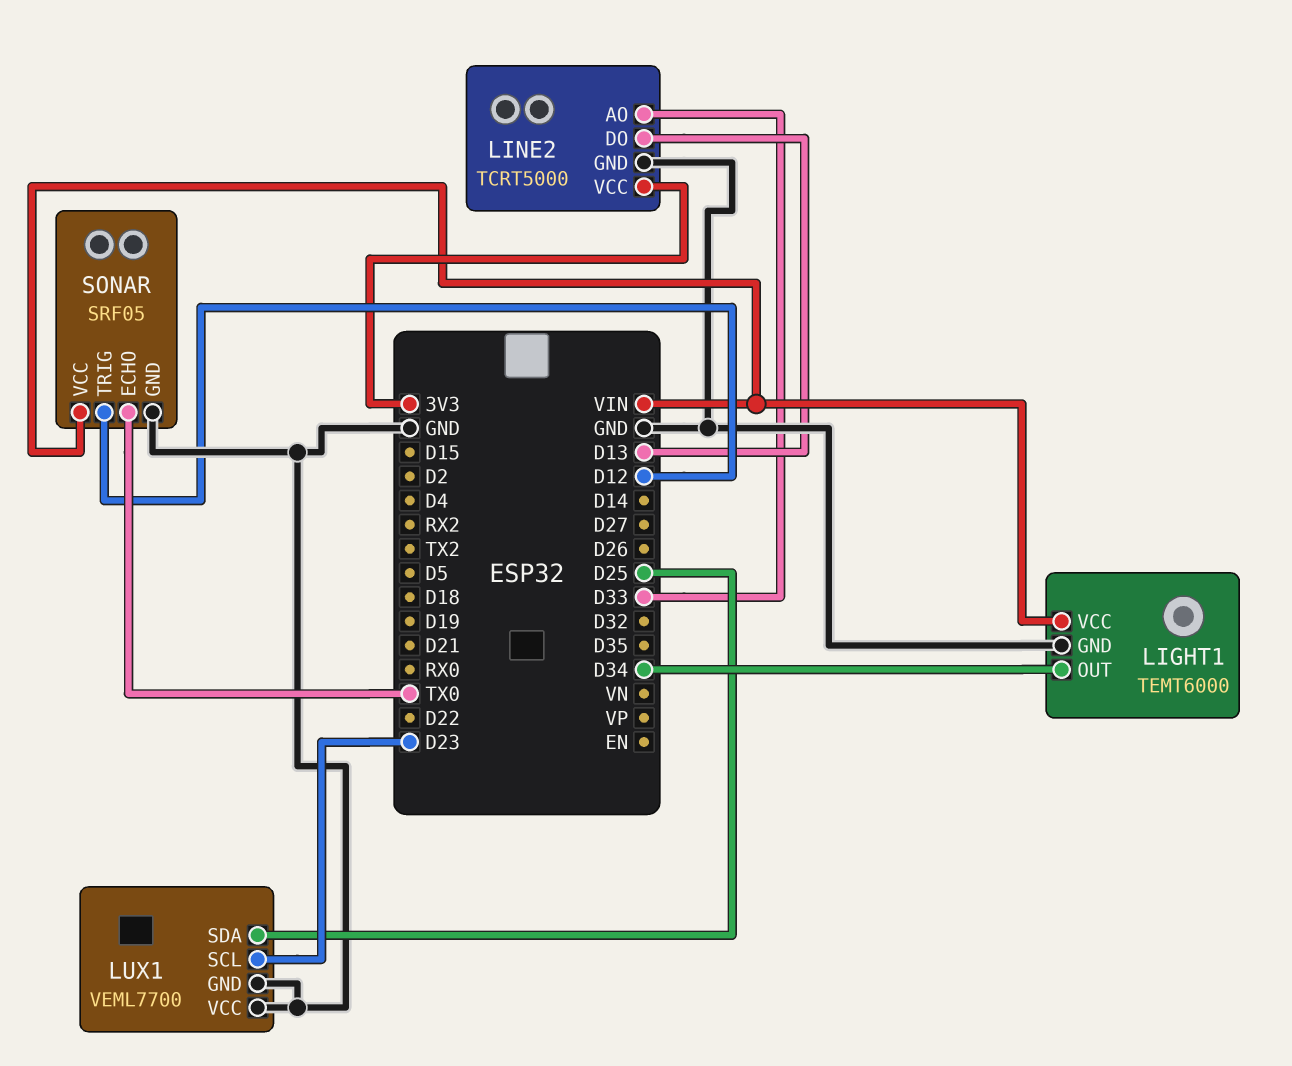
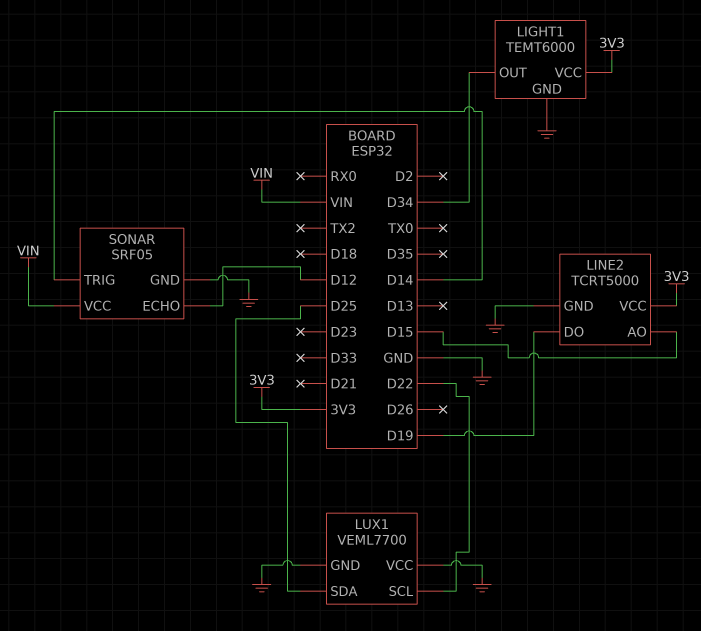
LIGHT1 pin VCC: VIN -> 3V3
LINE2 pin AO: D33 -> D15
LINE2 pin DO: D13 -> D19
LUX1 pin SCL: D23 -> D22
SONAR pin ECHO: TX0 -> D12
SONAR pin TRIG: D12 -> D14

